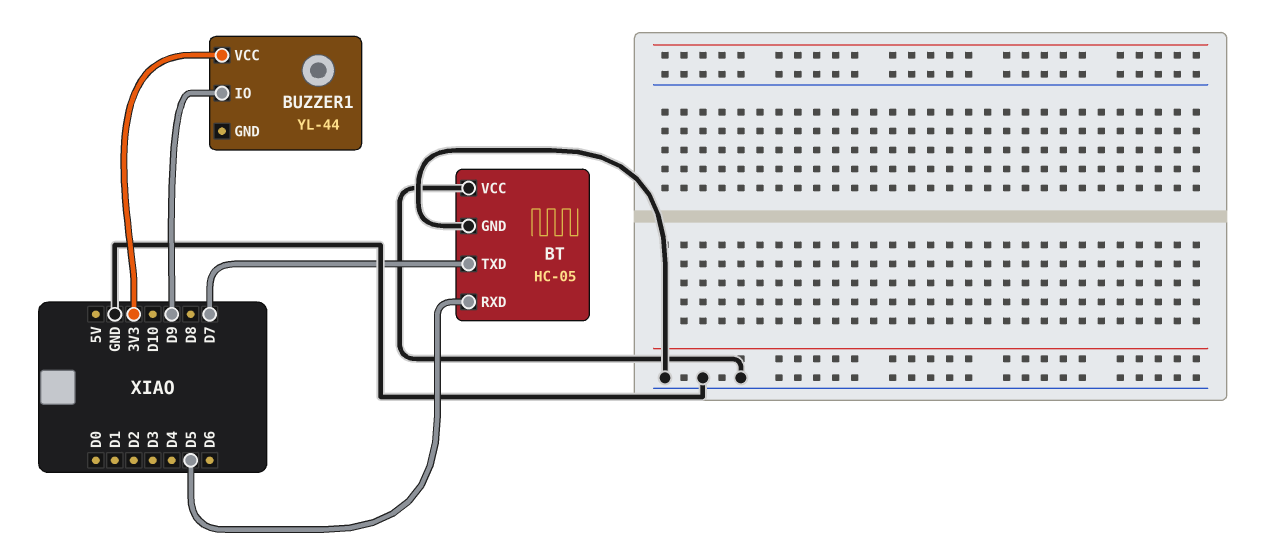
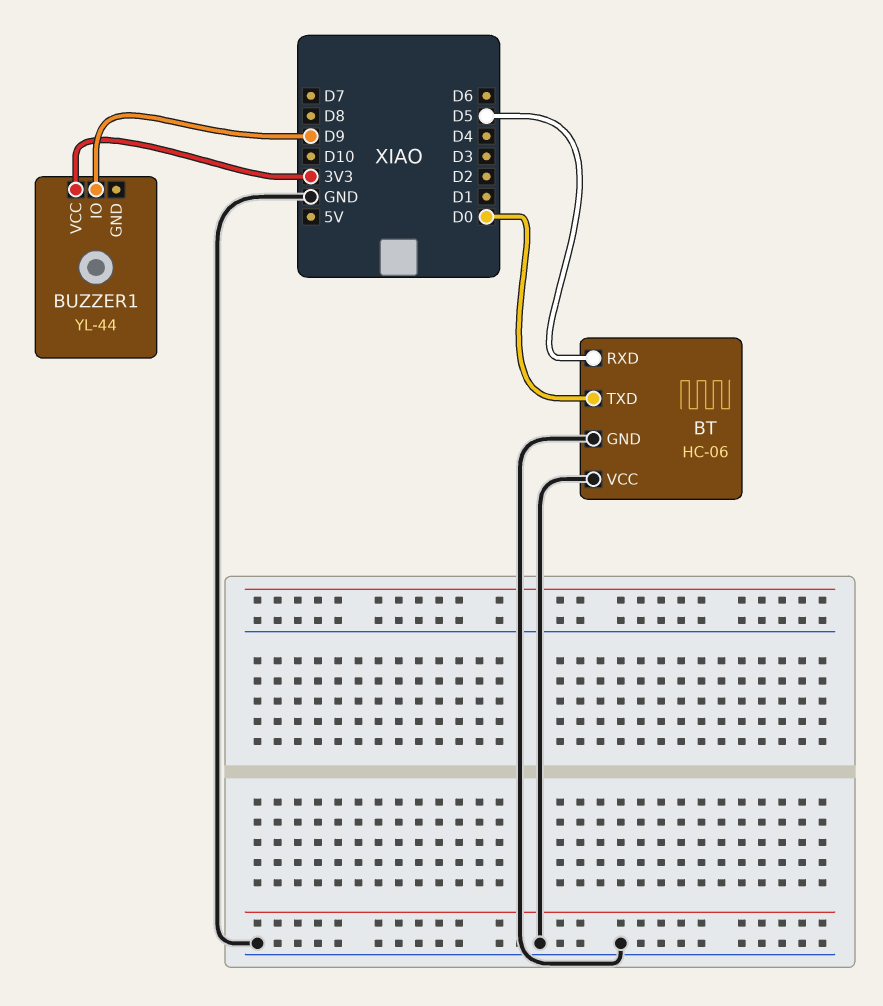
BT: HC-05 -> HC-06
BT pin TXD: D7 -> D0

